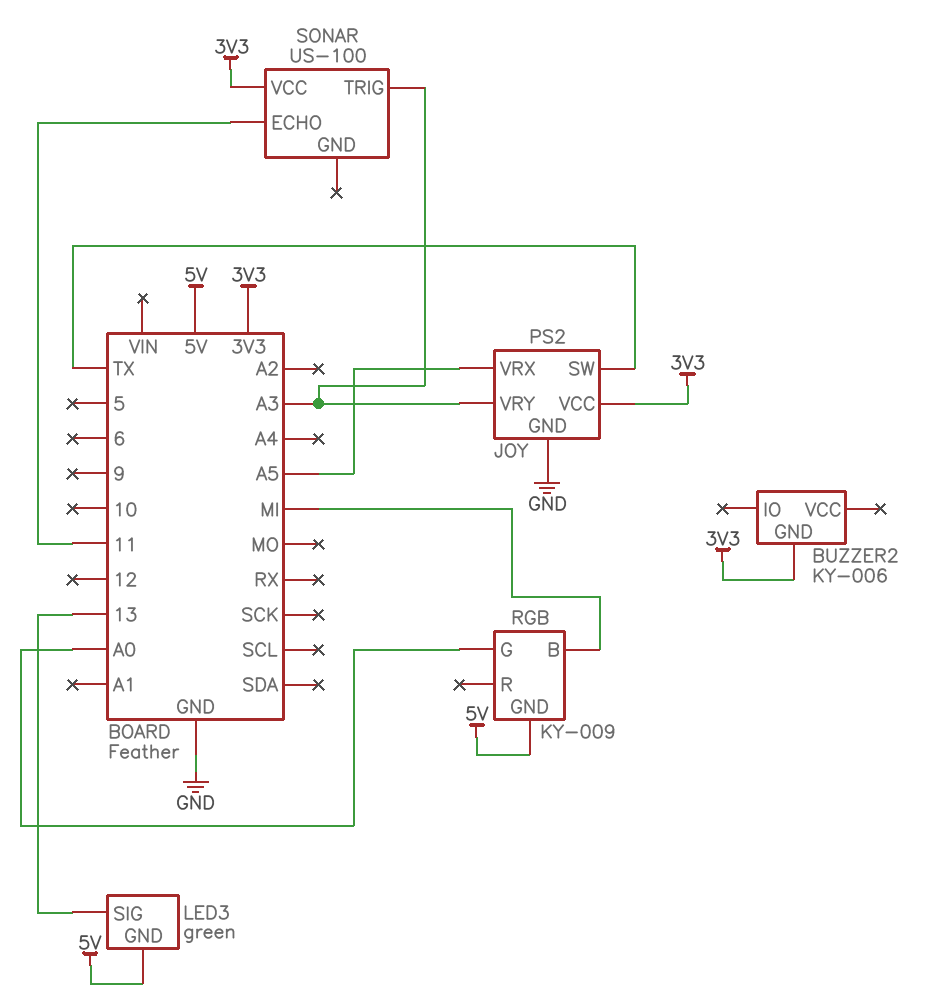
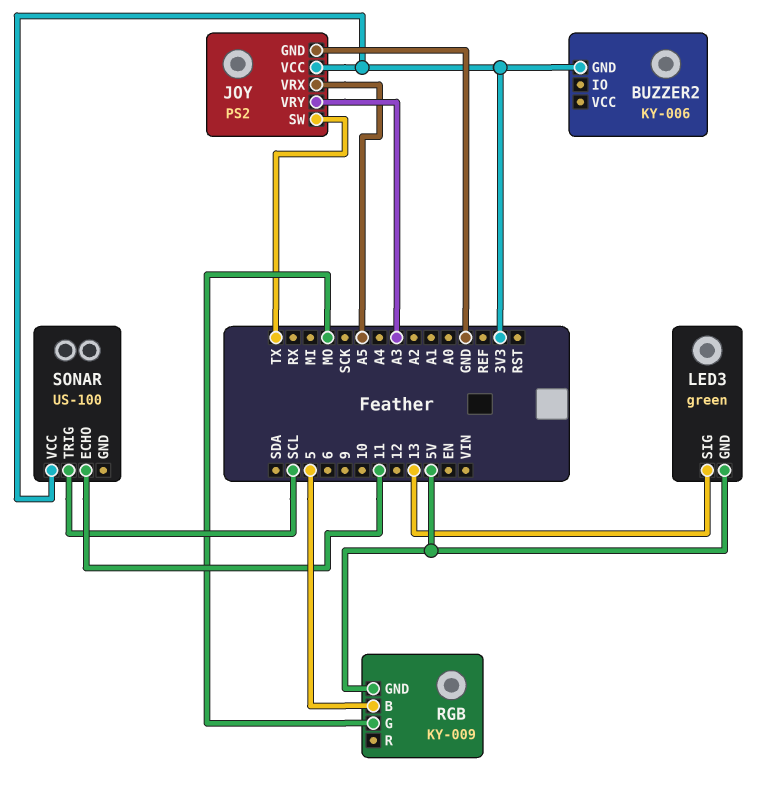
RGB pin B: MI -> 5
RGB pin G: A0 -> MO
SONAR pin TRIG: A3 -> SCL

